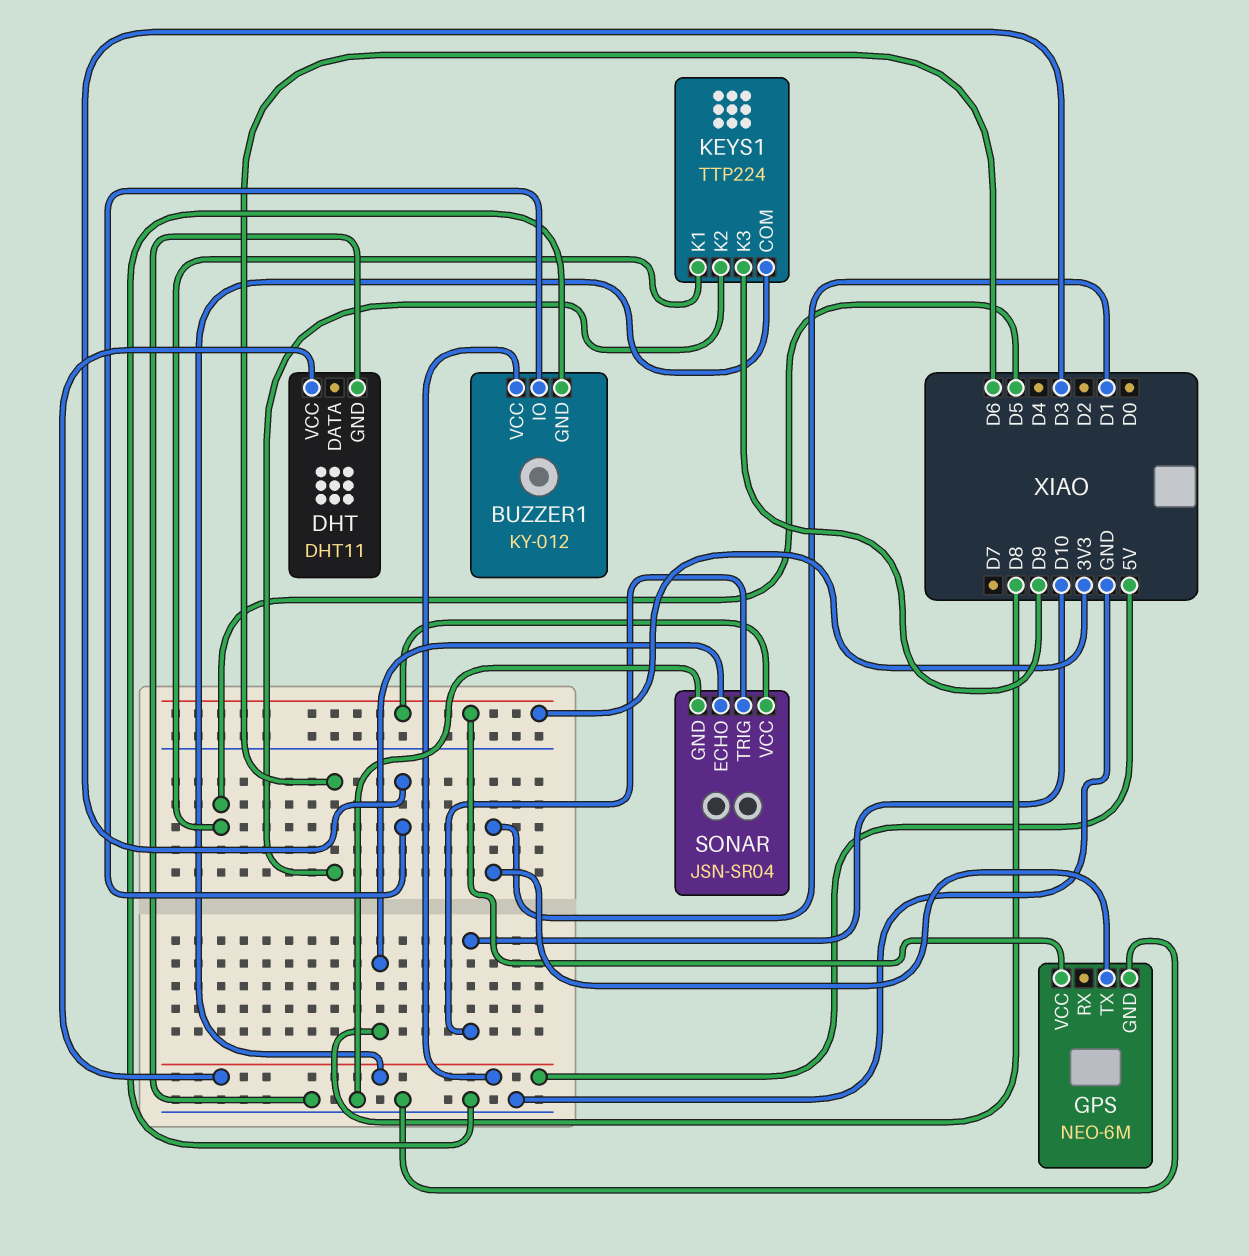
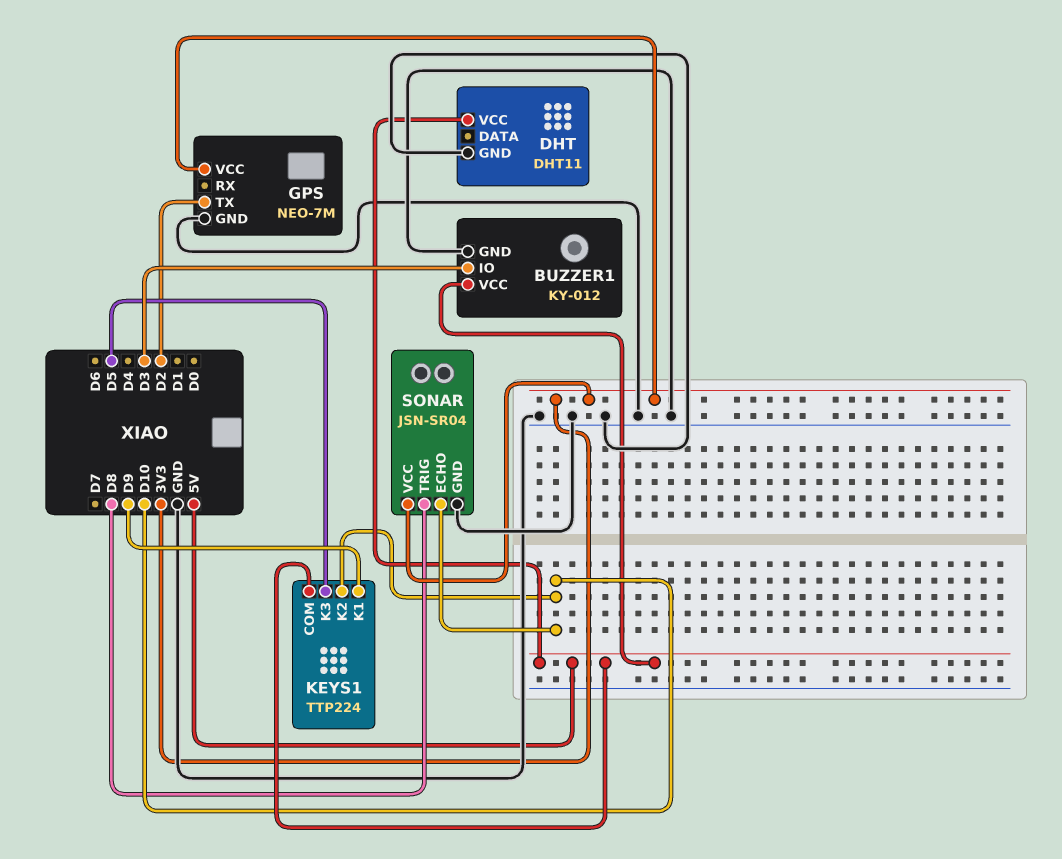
GPS: NEO-6M -> NEO-7M
GPS pin TX: D1 -> D2
KEYS1 pin K1: D5 -> D9
KEYS1 pin K2: D6 -> D10
KEYS1 pin K3: D9 -> D5
SONAR pin ECHO: D8 -> D10
SONAR pin TRIG: D10 -> D8

